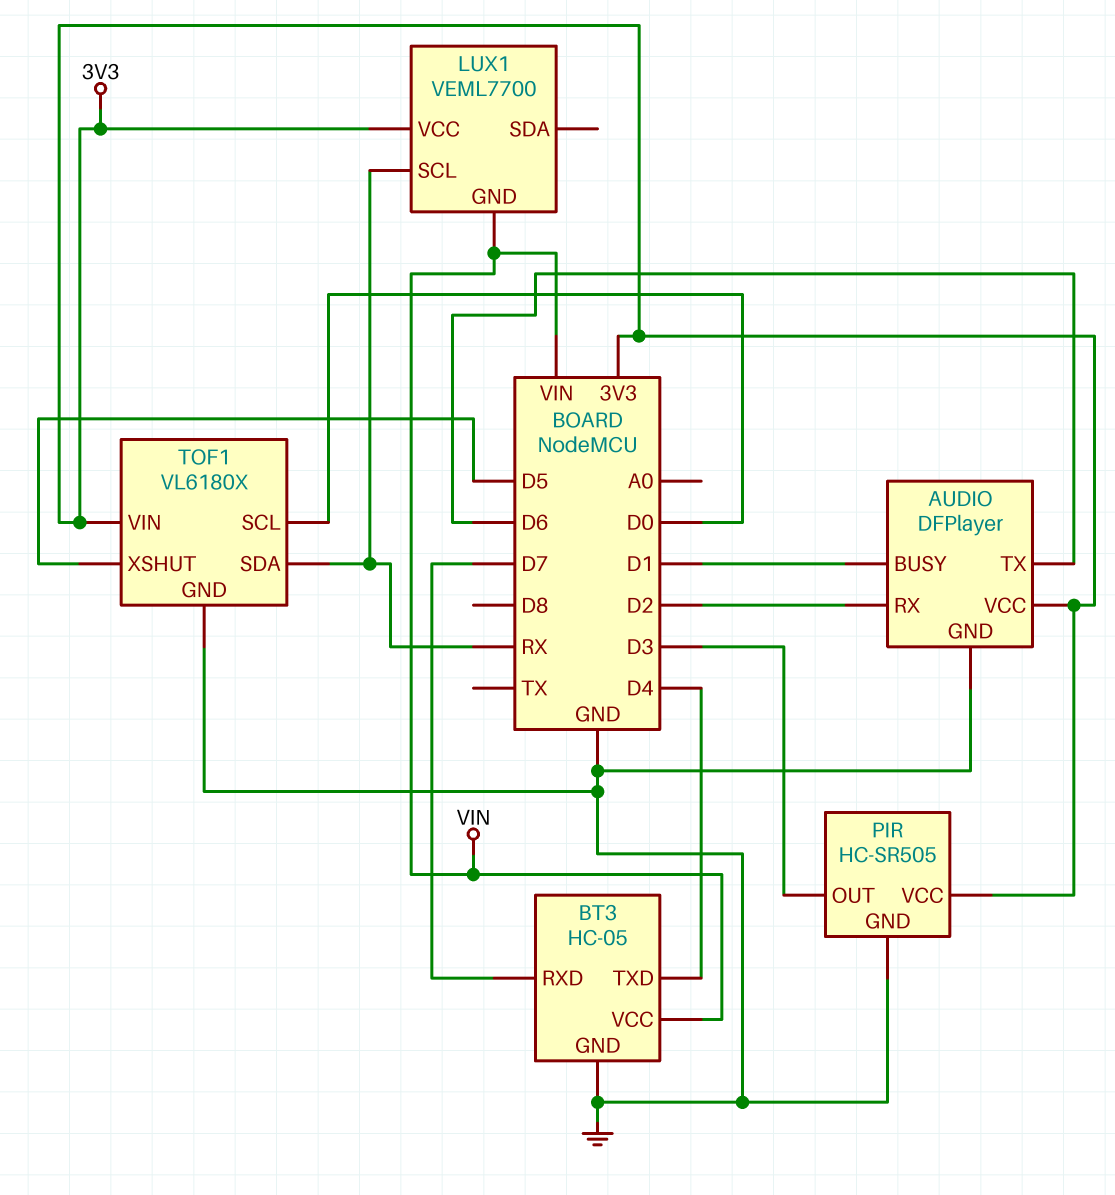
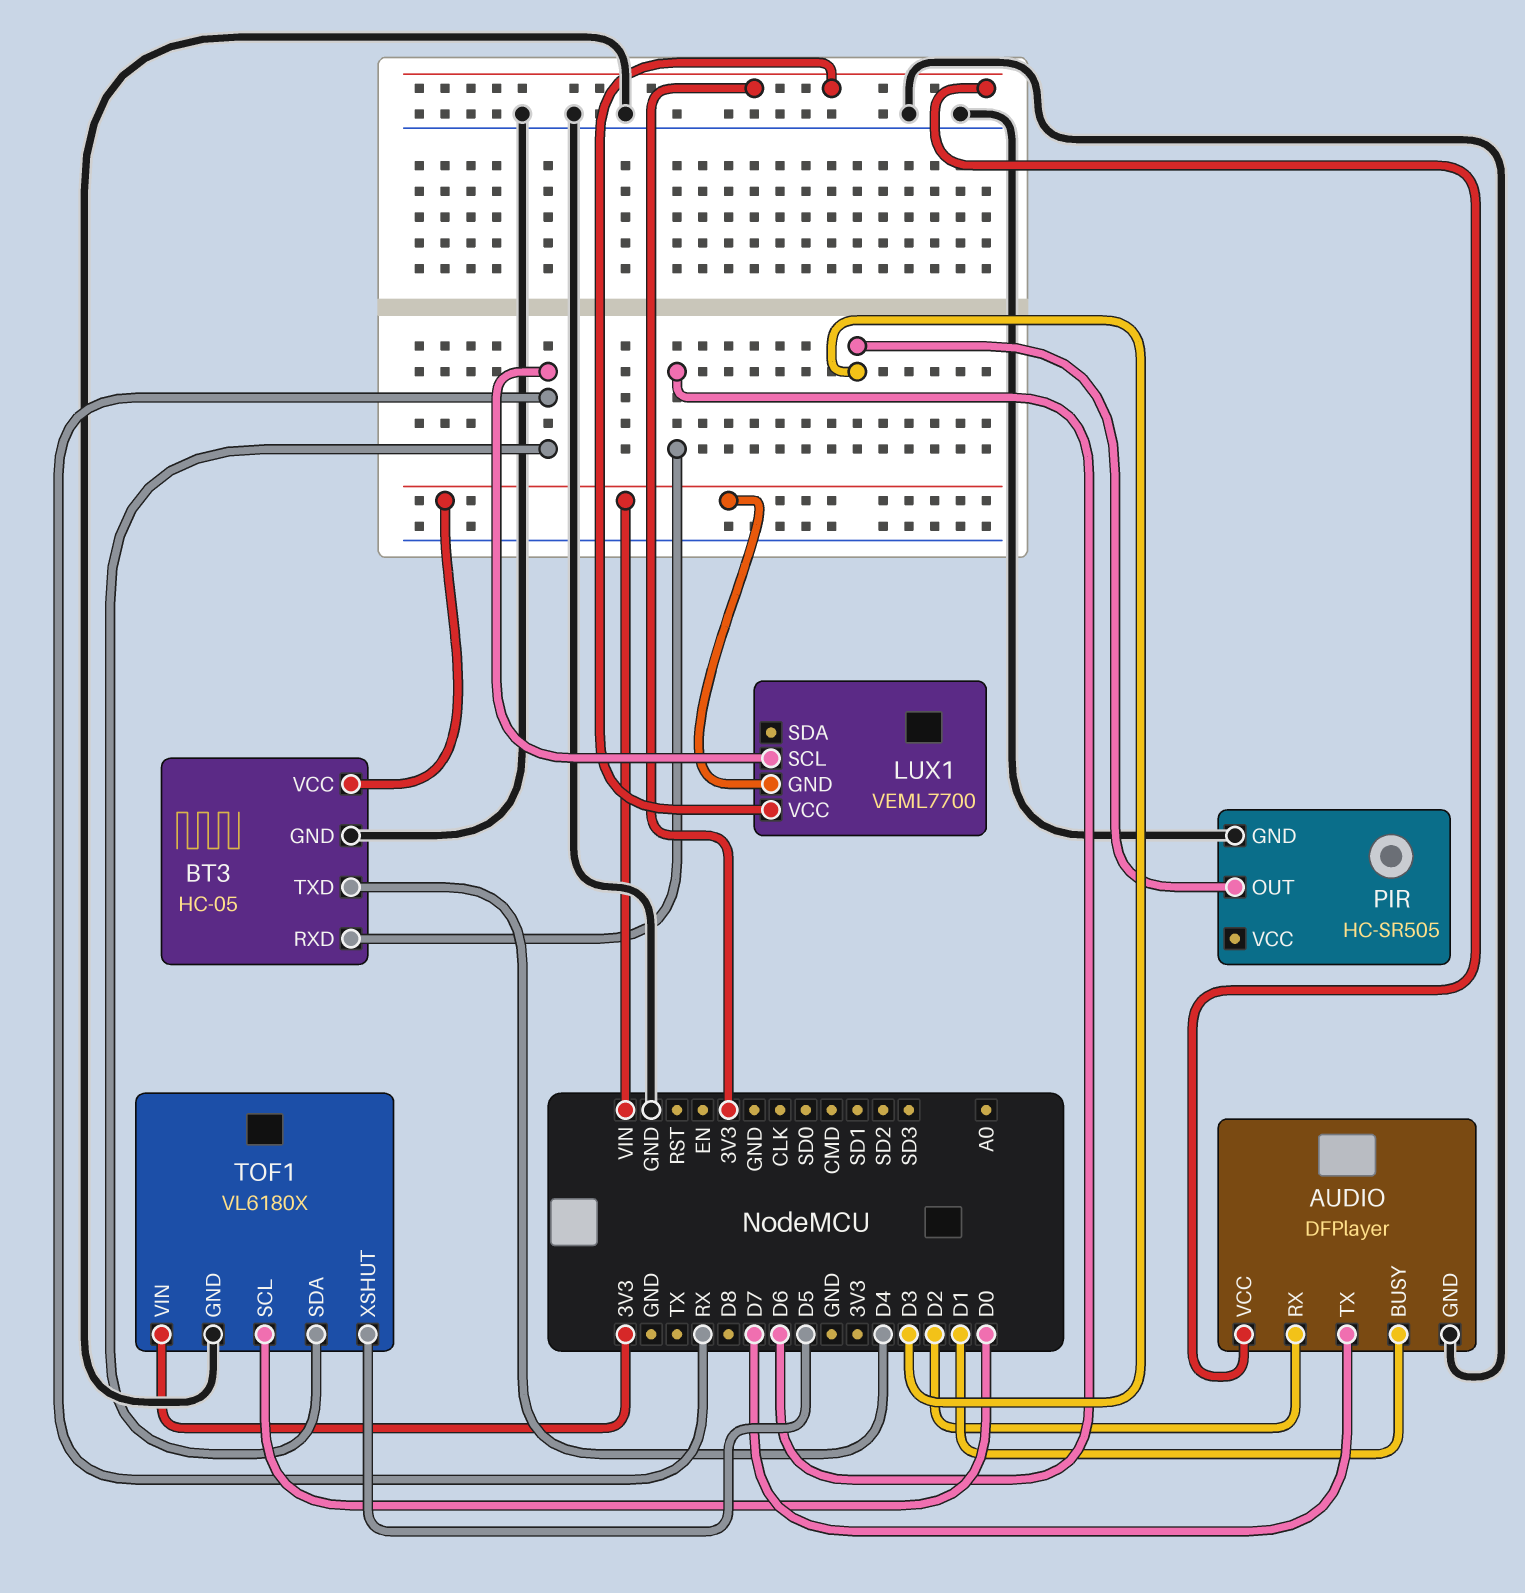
AUDIO pin TX: D6 -> D7
BT3 pin RXD: D7 -> D6
PIR pin VCC: 3V3 -> none

